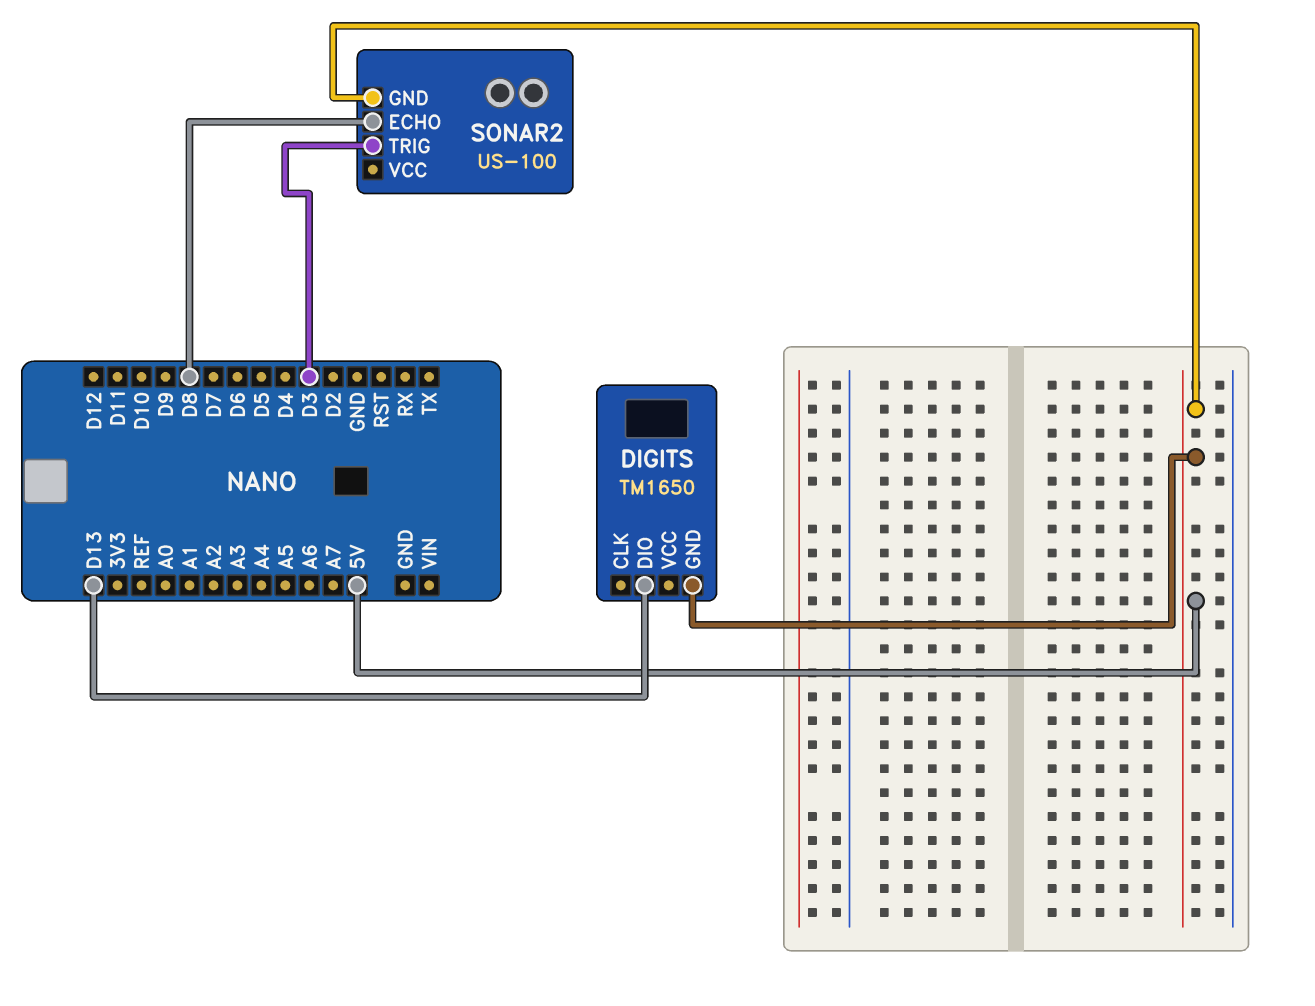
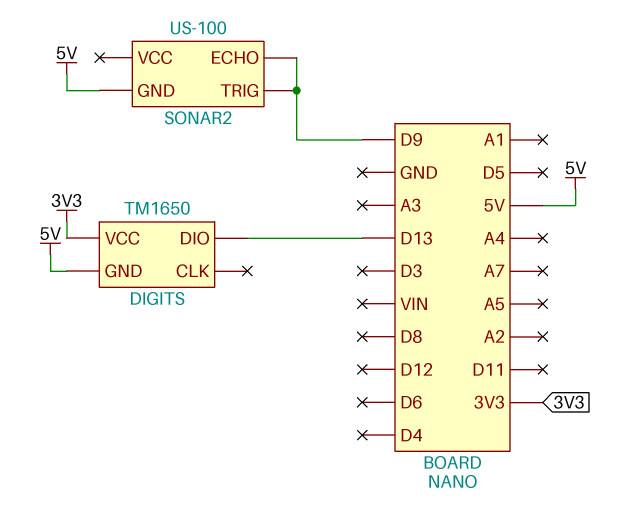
DIGITS pin VCC: none -> 3V3
SONAR2 pin ECHO: D8 -> D9
SONAR2 pin TRIG: D3 -> D9

